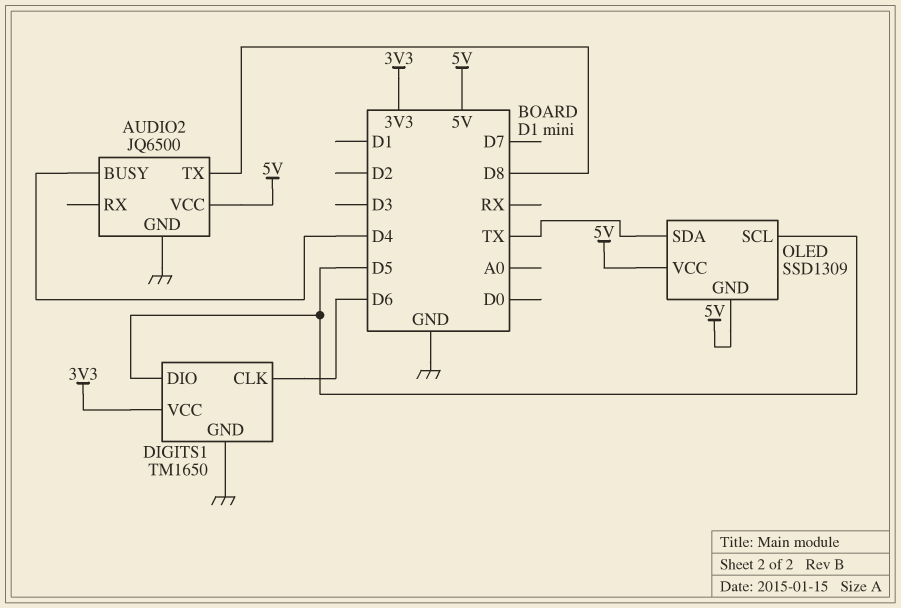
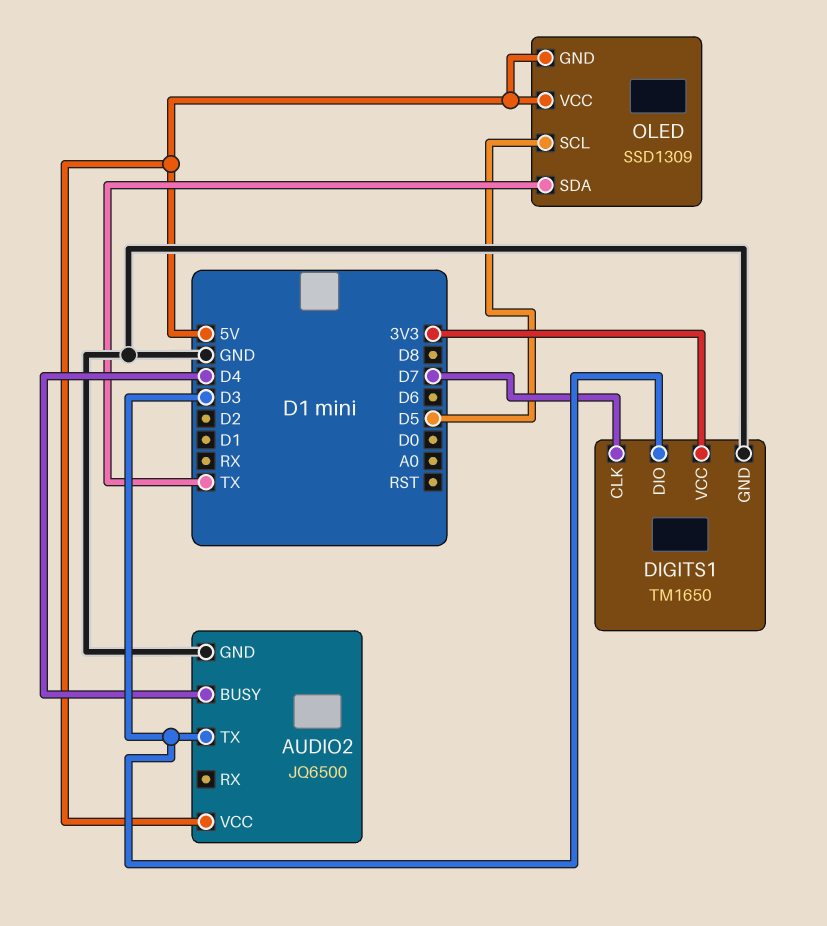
AUDIO2 pin TX: D8 -> D3
DIGITS1 pin CLK: D6 -> D7
DIGITS1 pin DIO: D5 -> D3

